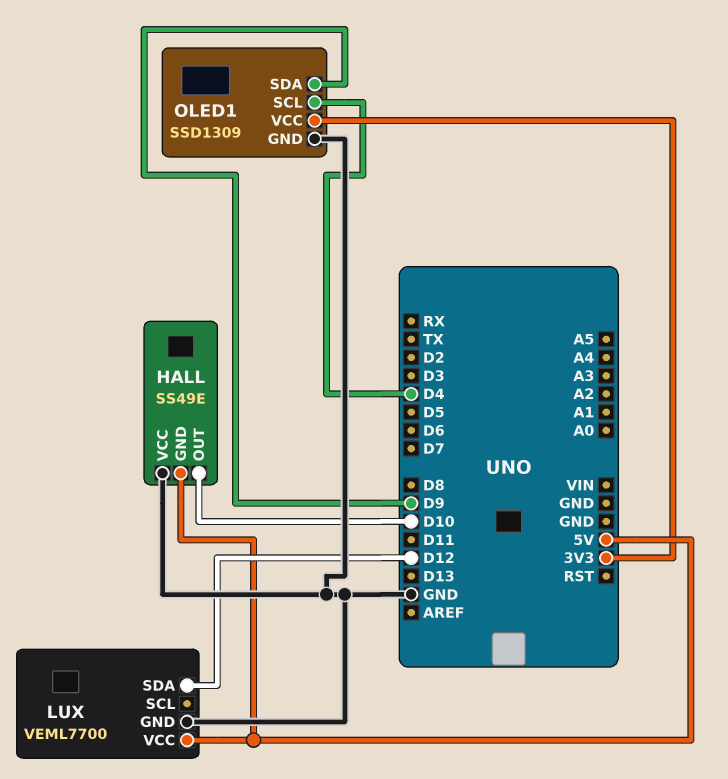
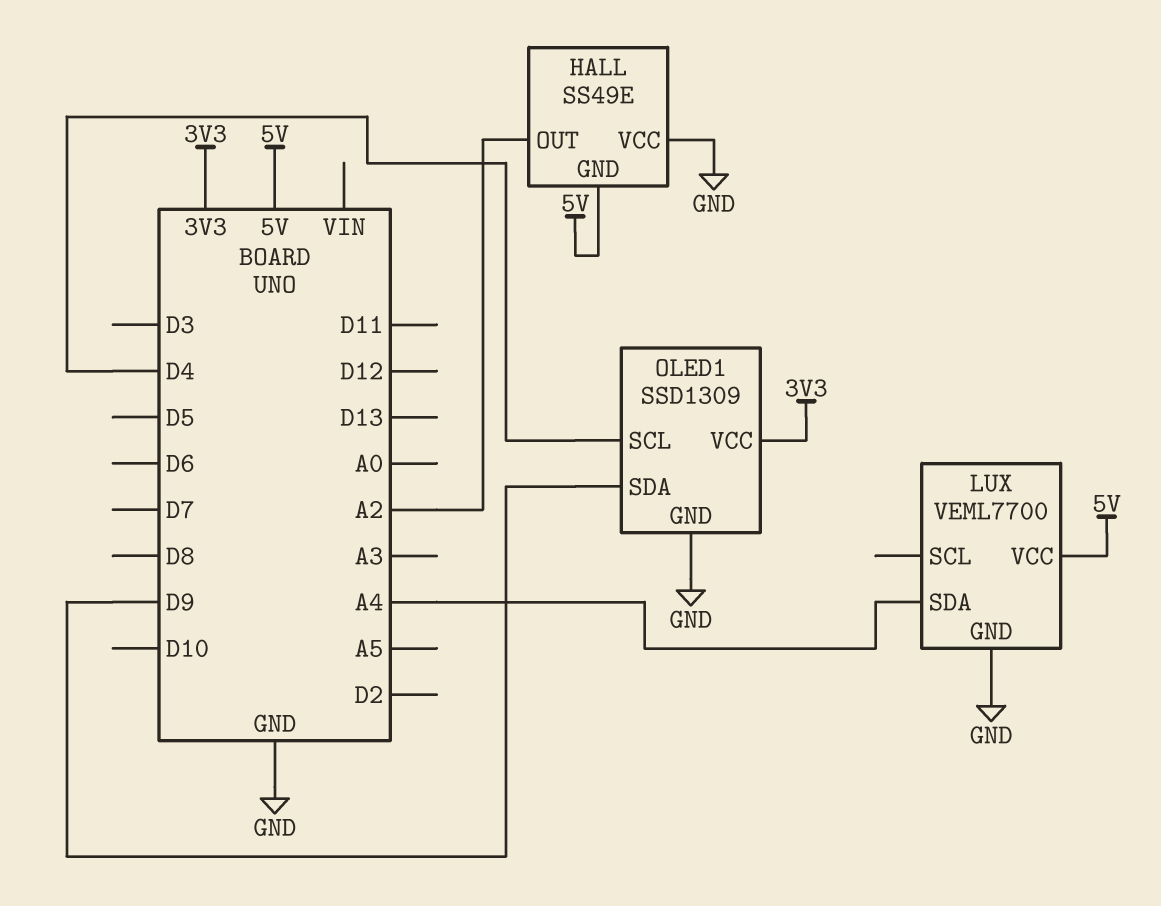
HALL pin OUT: D10 -> A2
LUX pin SDA: D12 -> A4

